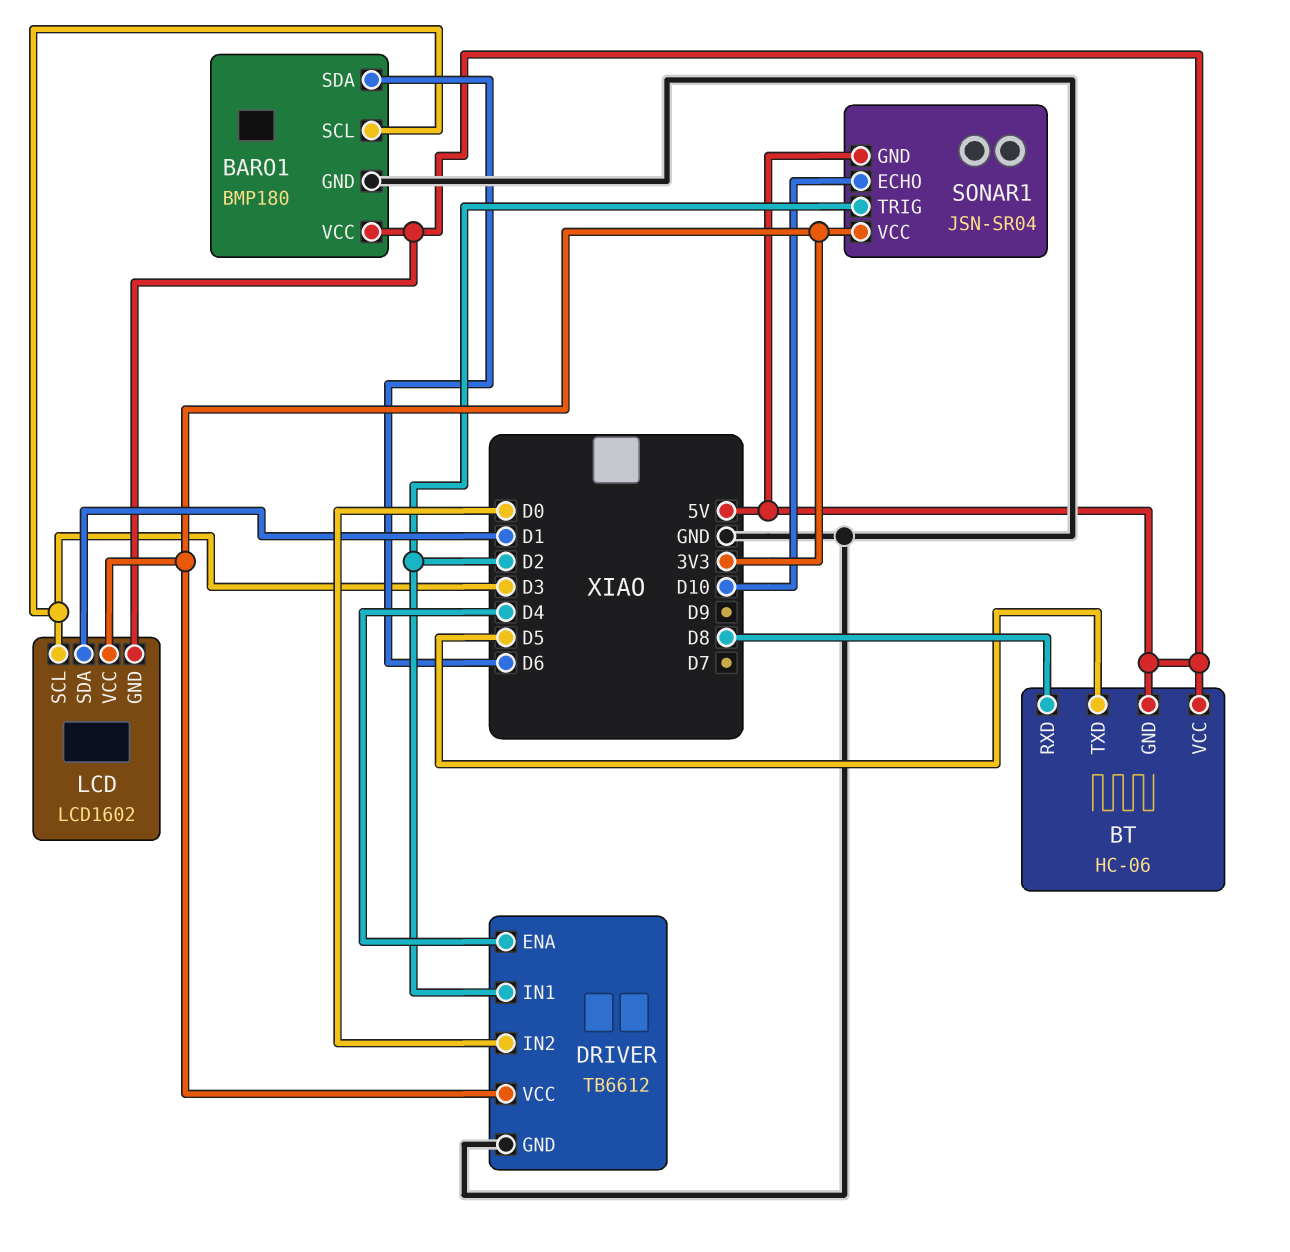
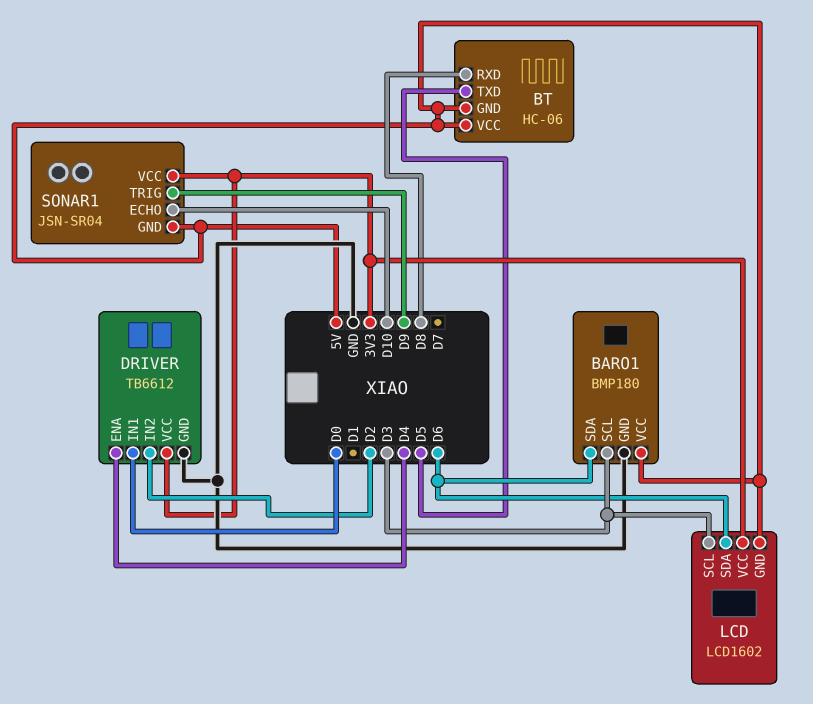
DRIVER pin IN1: D2 -> D0
DRIVER pin IN2: D0 -> D2
LCD pin SDA: D1 -> D6
SONAR1 pin TRIG: D2 -> D9

